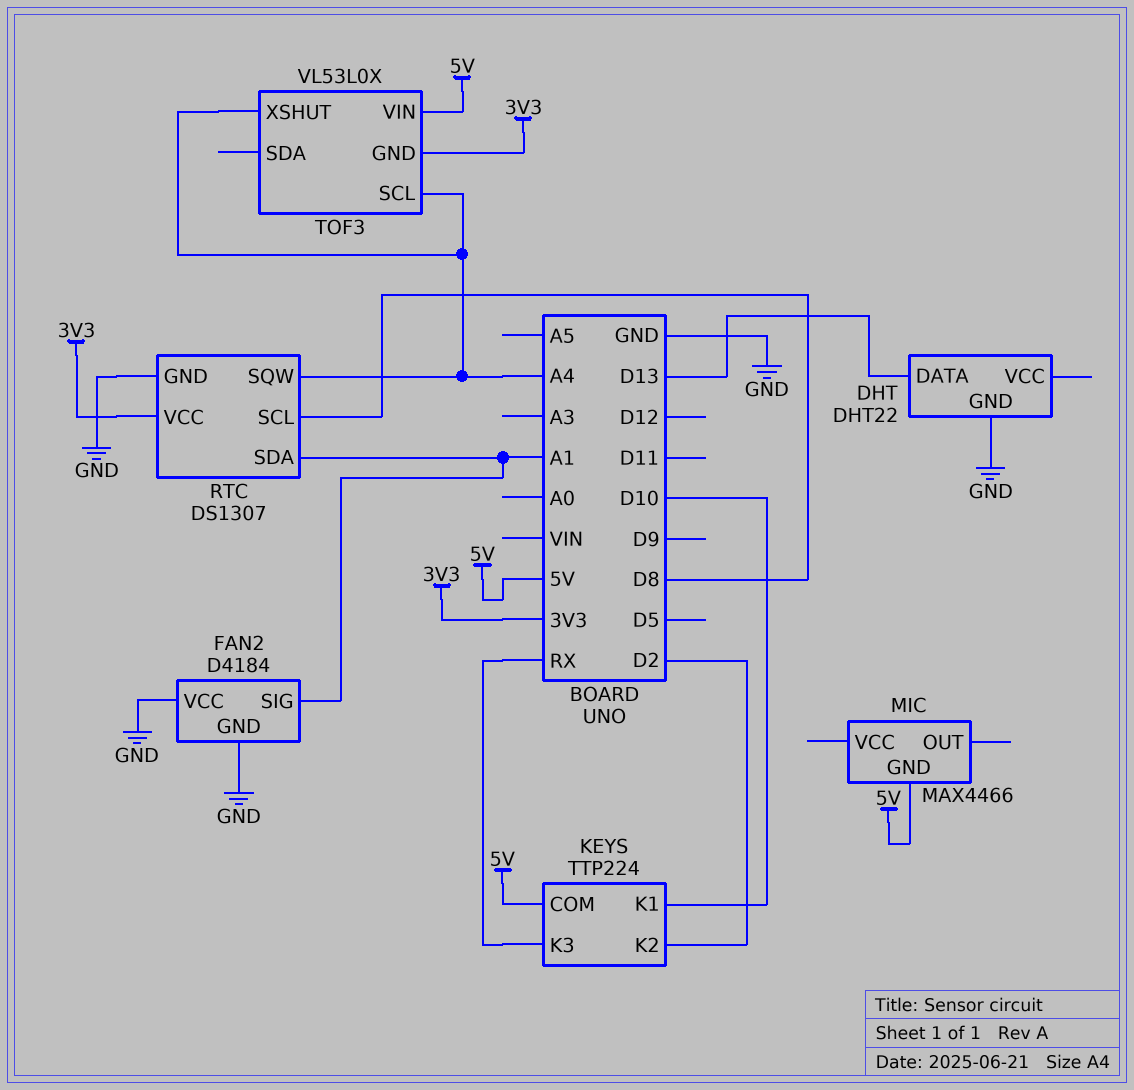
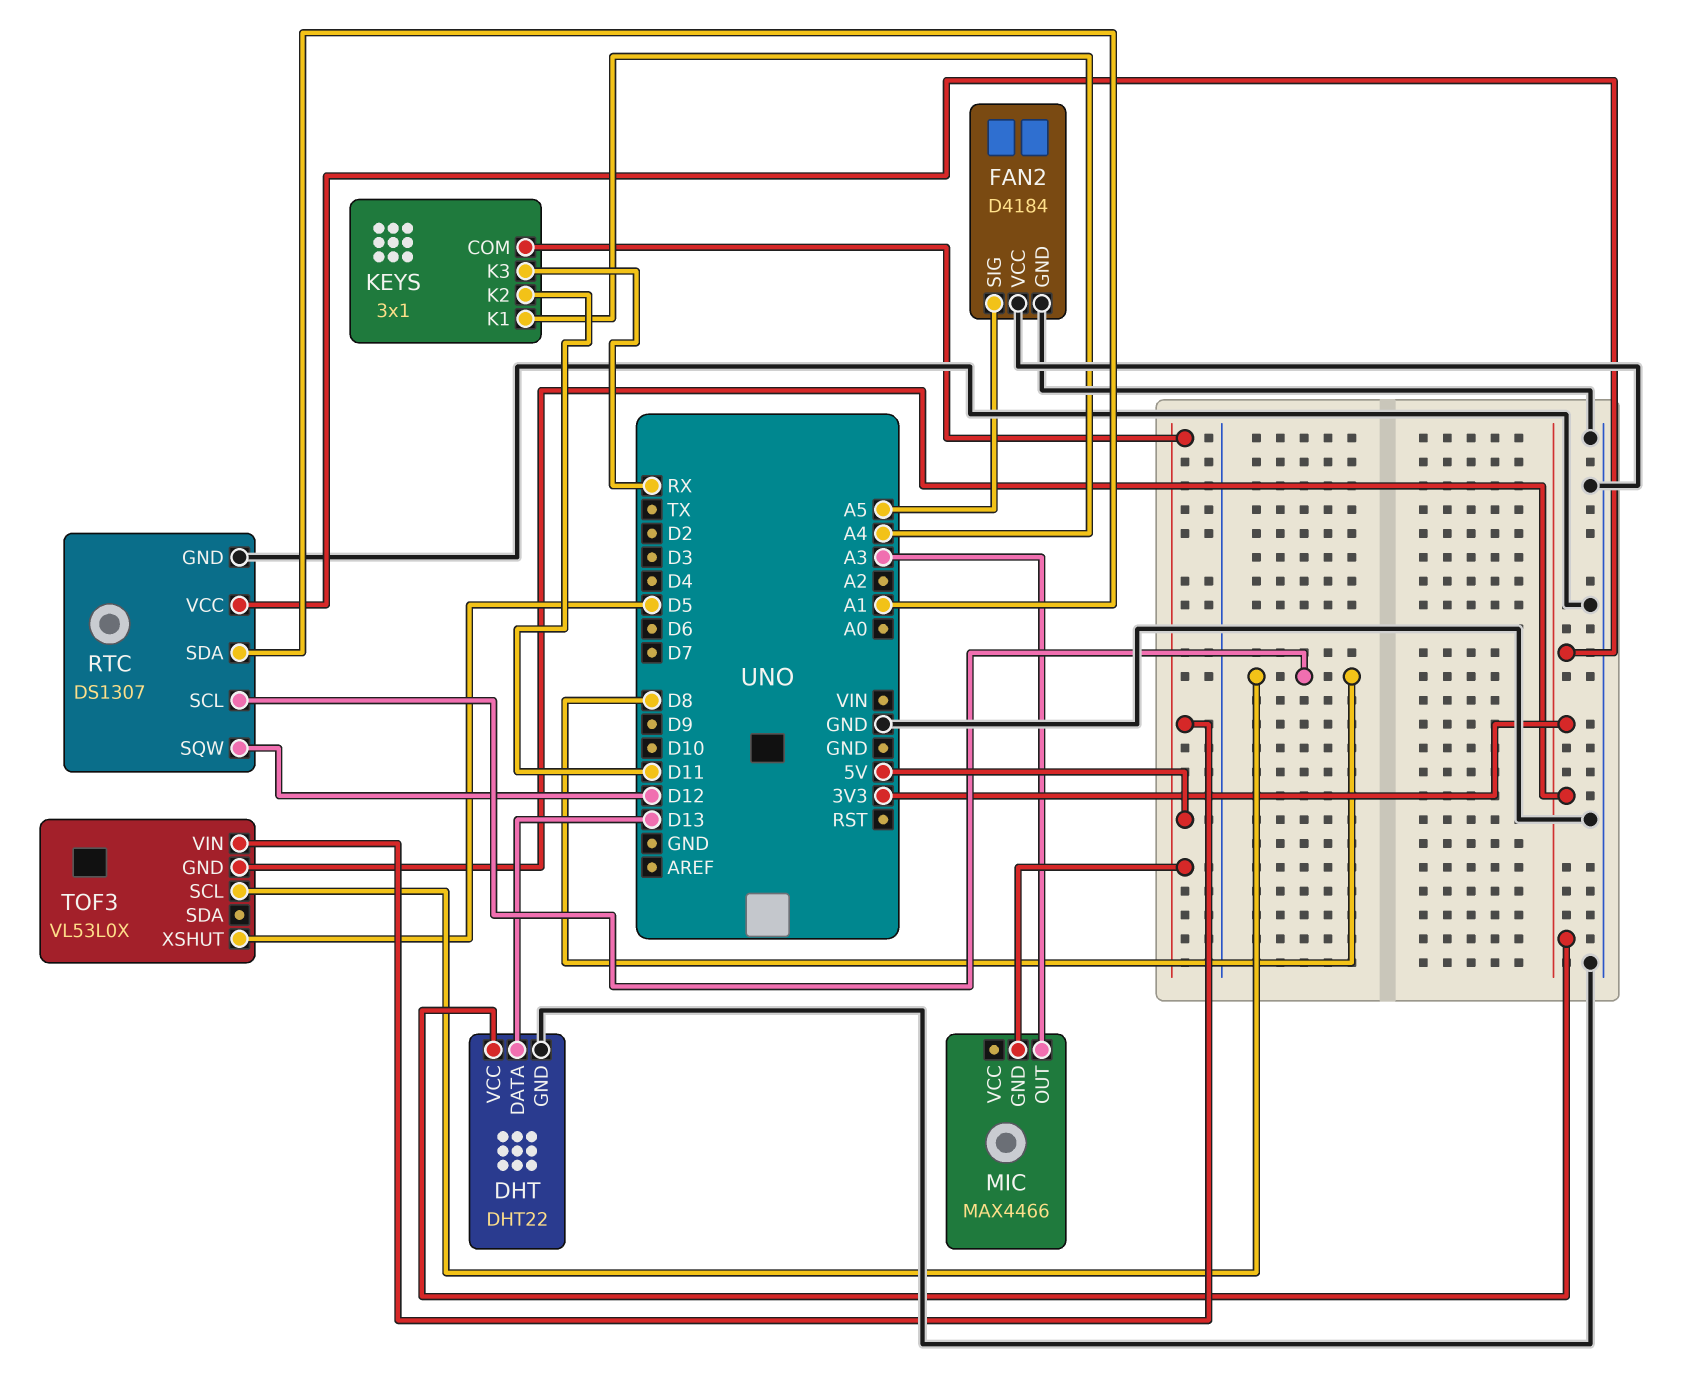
DHT pin VCC: none -> 3V3
FAN2 pin SIG: A1 -> A5
KEYS: TTP224 -> 3x1
KEYS pin K1: D10 -> A4
KEYS pin K2: D2 -> D11
MIC pin OUT: none -> A3
RTC pin SQW: A4 -> D12
TOF3 pin SCL: A4 -> D8
TOF3 pin XSHUT: A4 -> D5

